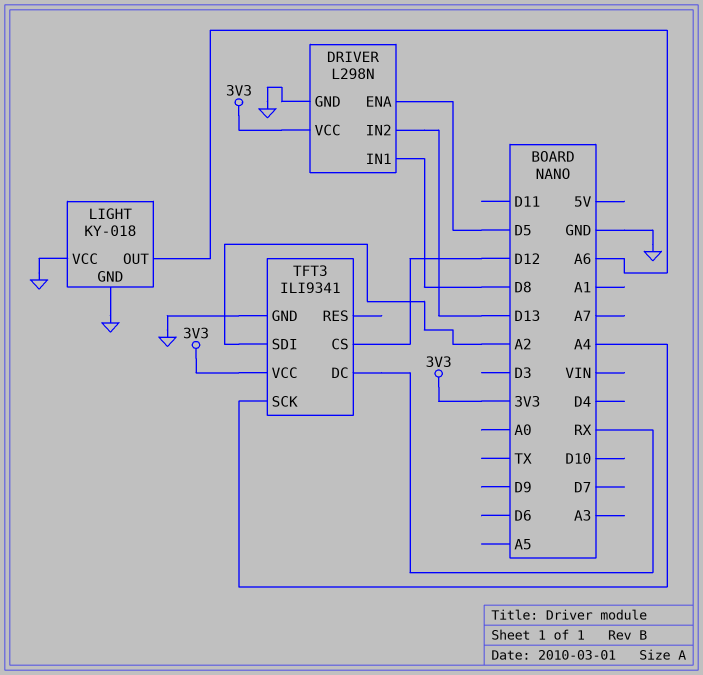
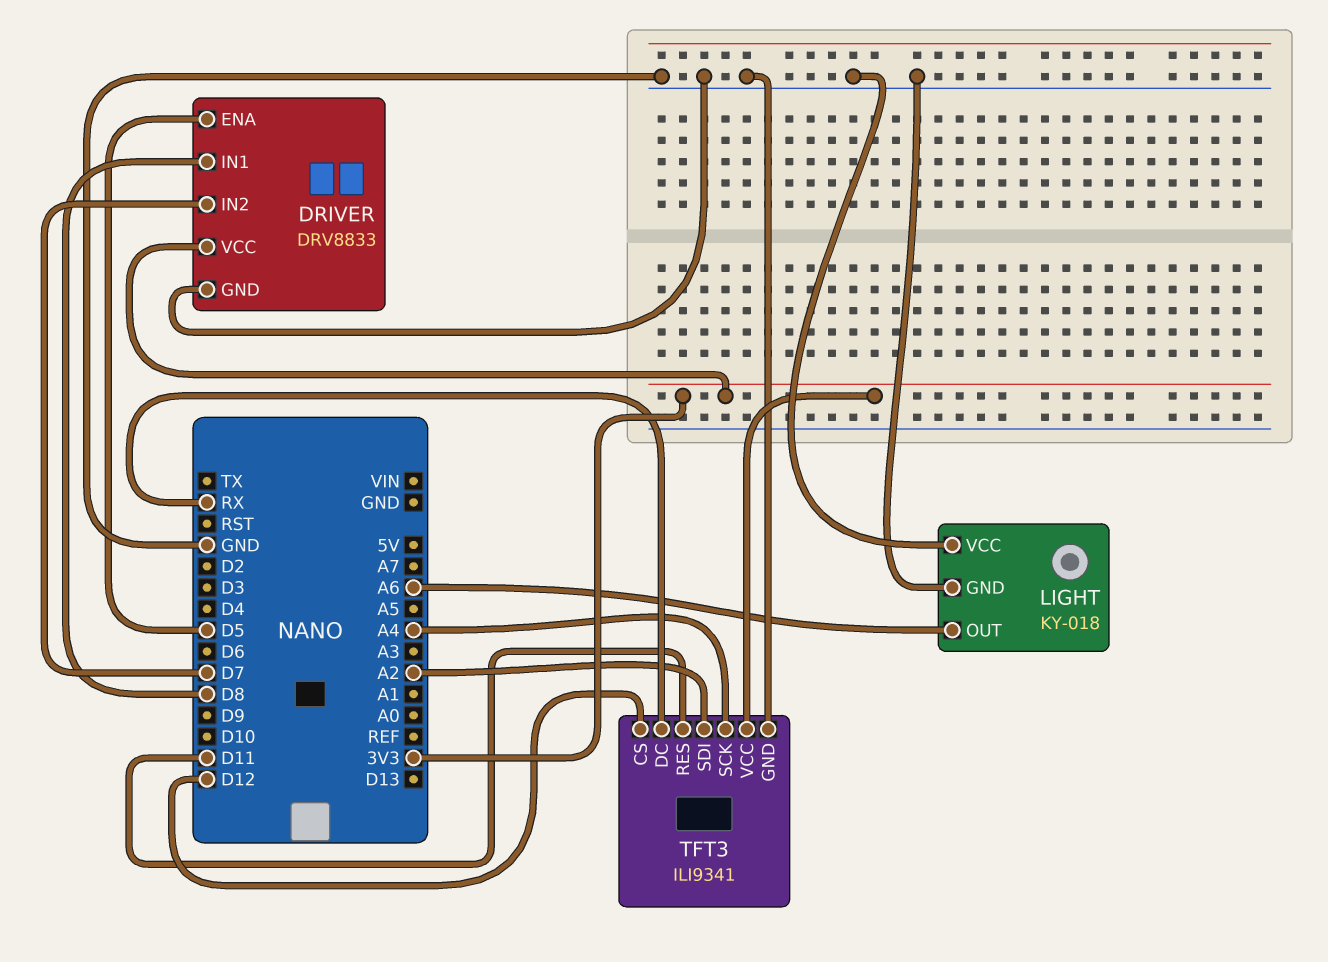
DRIVER: L298N -> DRV8833
DRIVER pin IN2: D13 -> D7
TFT3 pin RES: none -> D11

